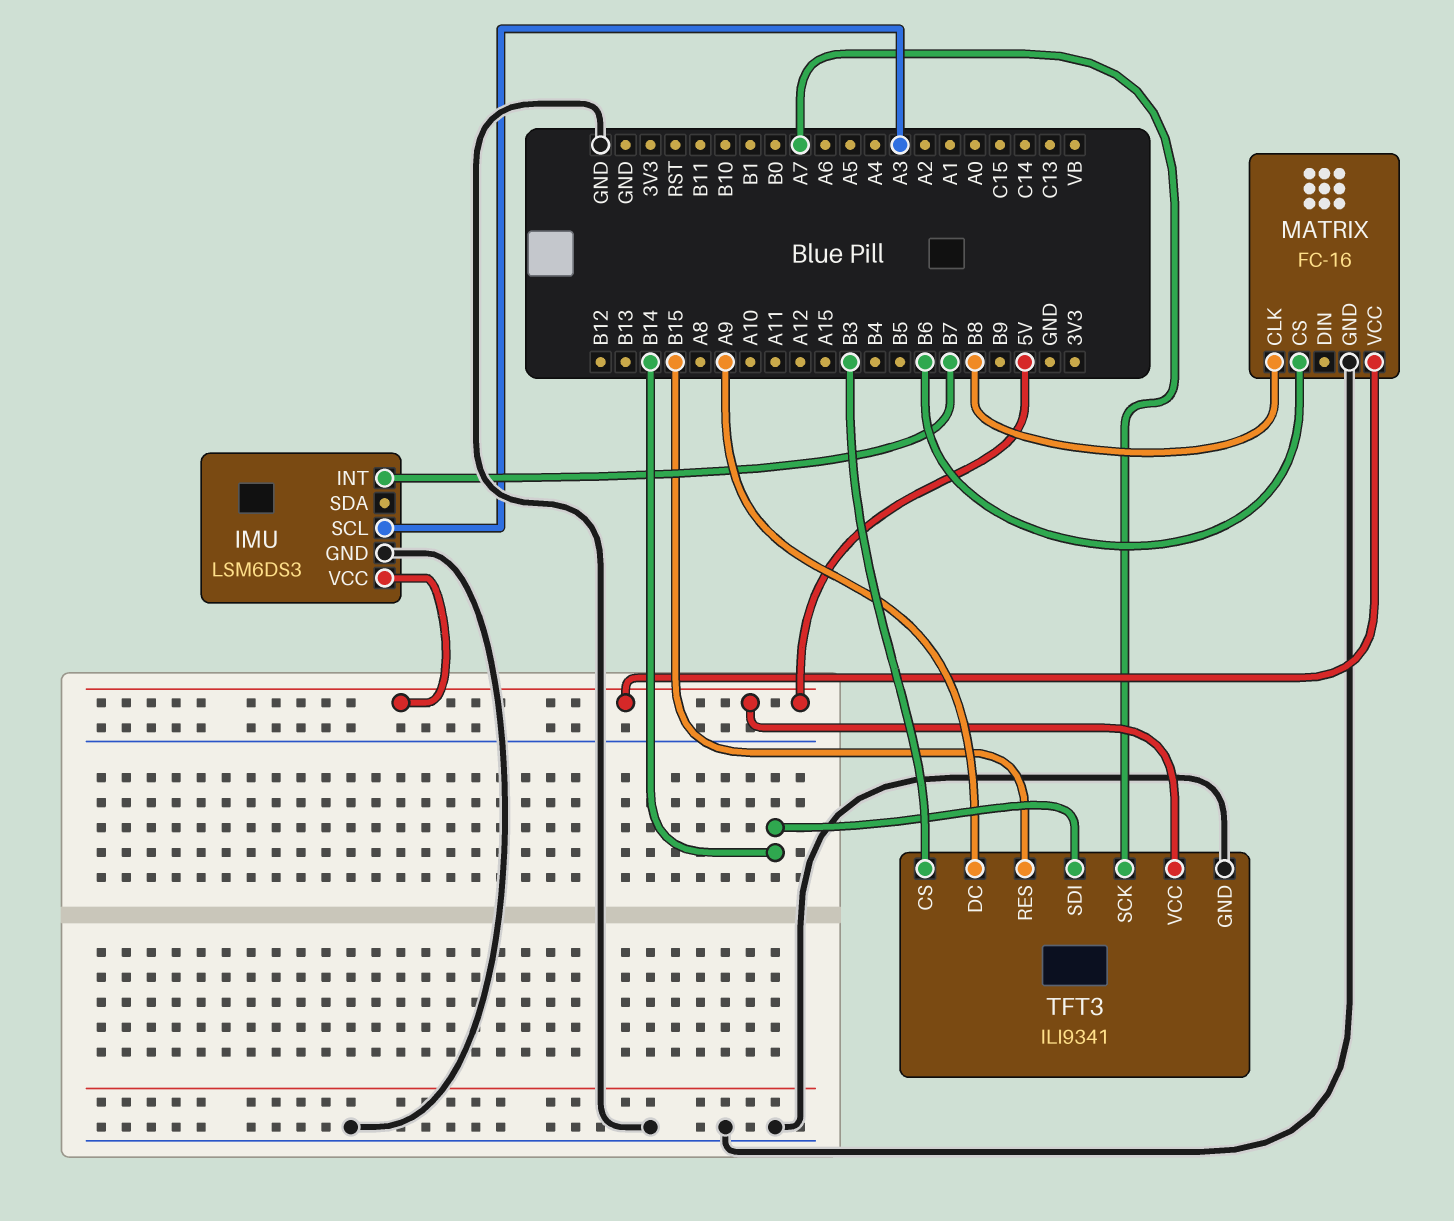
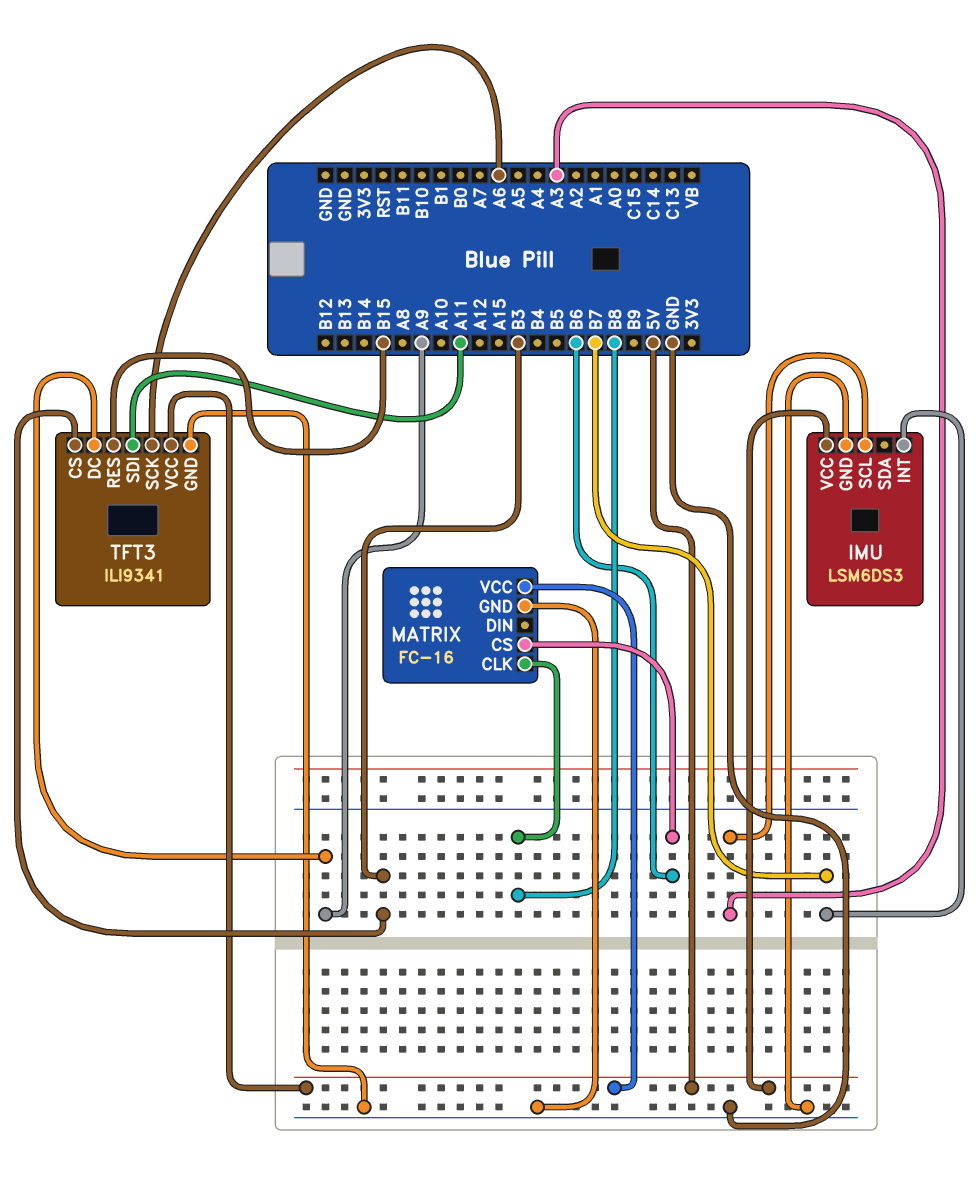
TFT3 pin SCK: A7 -> A6
TFT3 pin SDI: B14 -> A11

